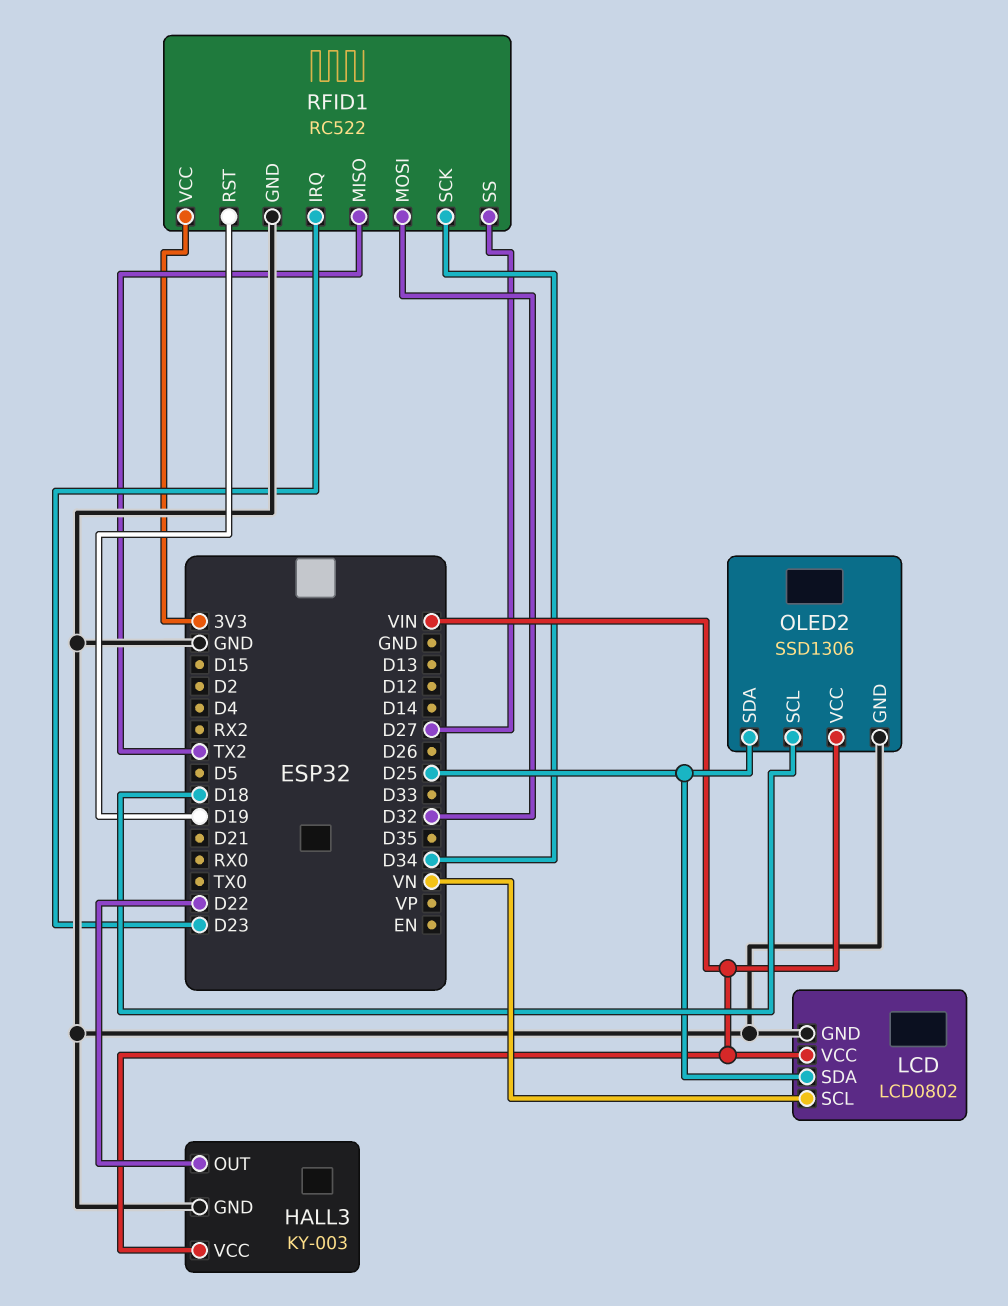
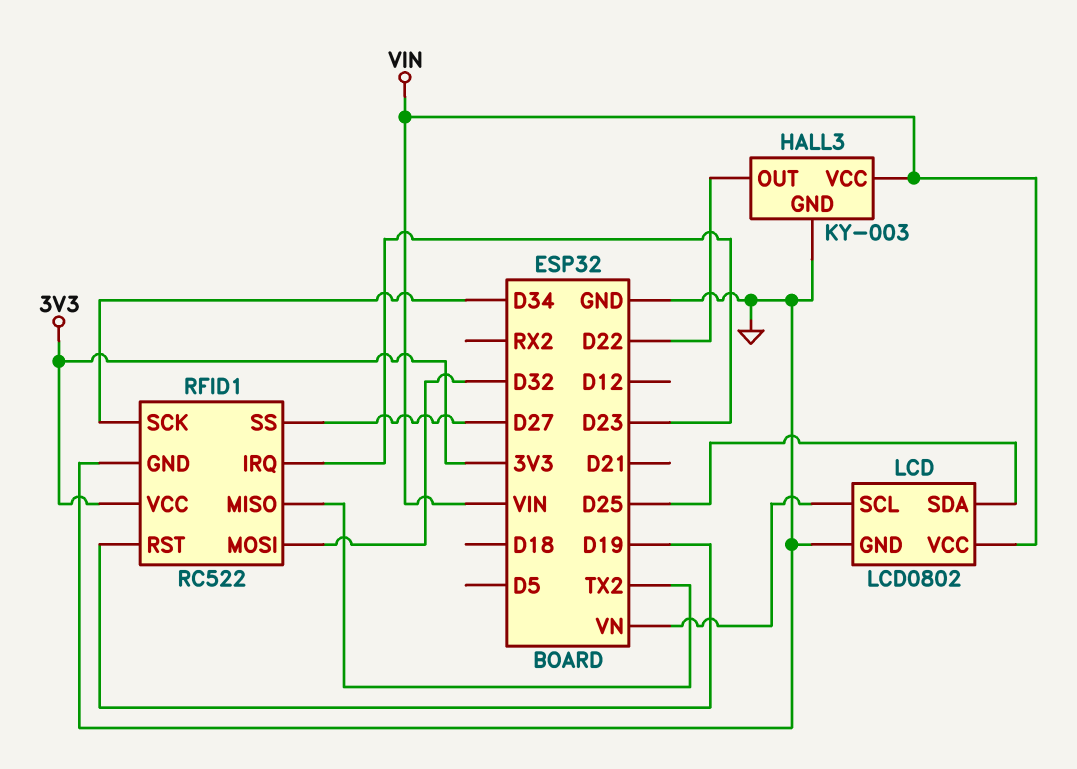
OLED2: SSD1306 -> none
OLED2 pin GND: GND -> none
OLED2 pin SCL: D18 -> none
OLED2 pin SDA: D25 -> none
OLED2 pin VCC: VIN -> none

